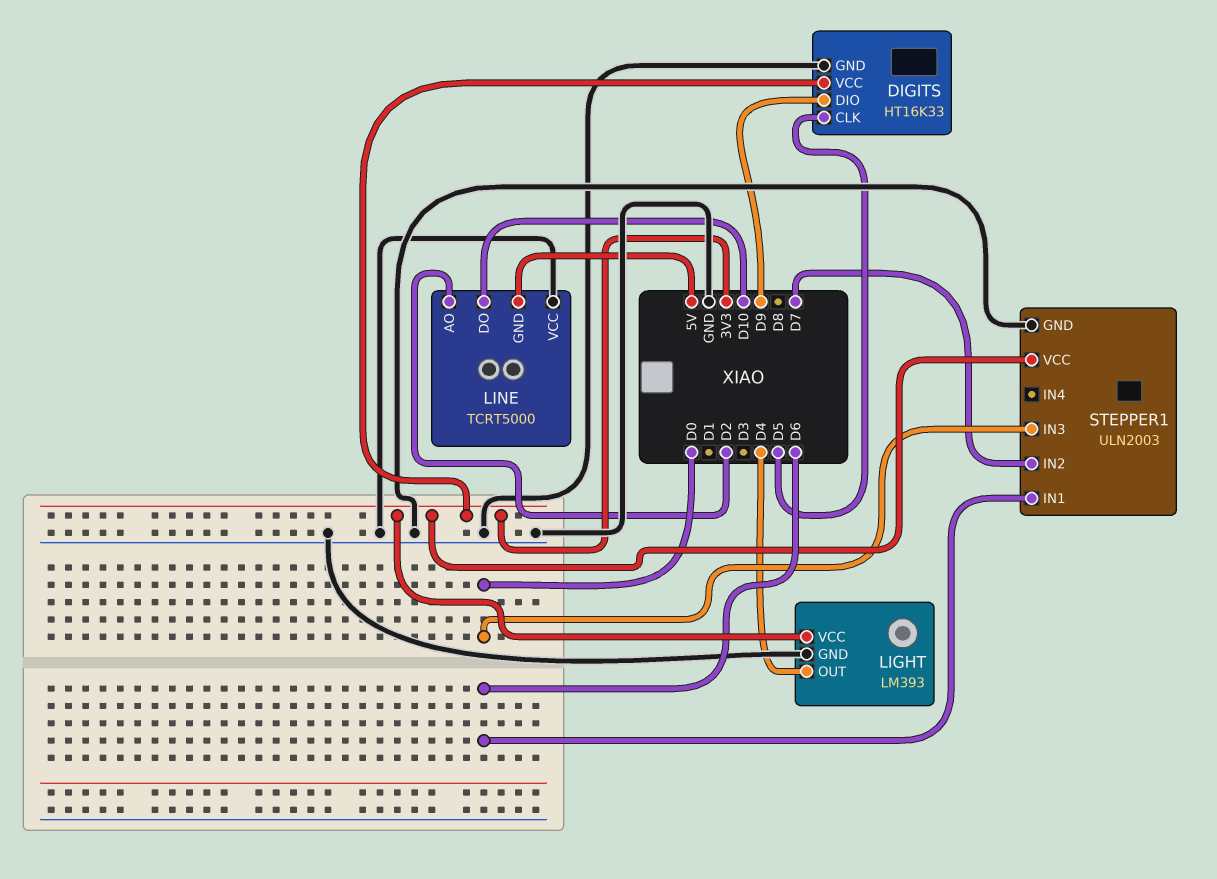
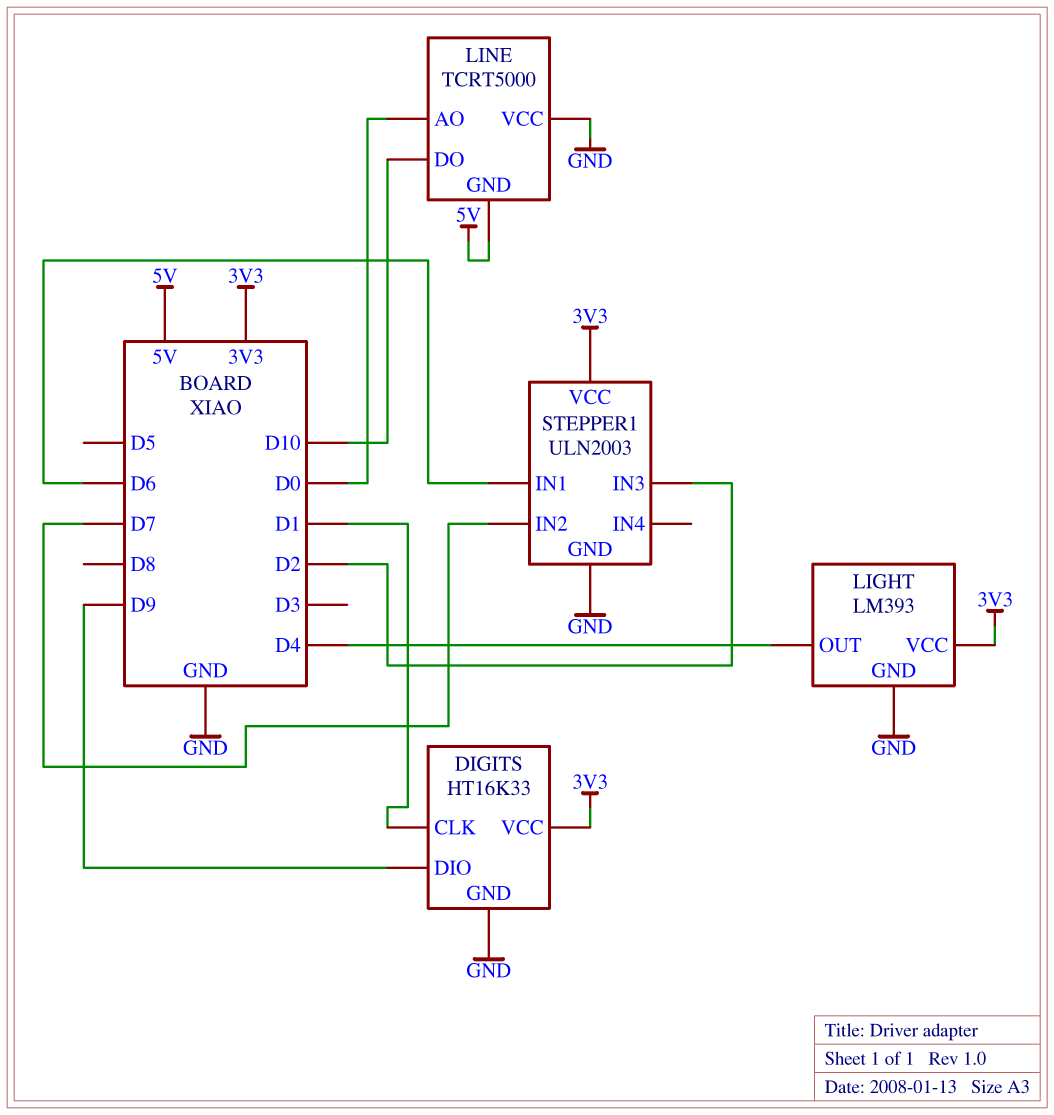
DIGITS pin CLK: D5 -> D1
LINE pin AO: D2 -> D0
STEPPER1 pin IN3: D0 -> D2

